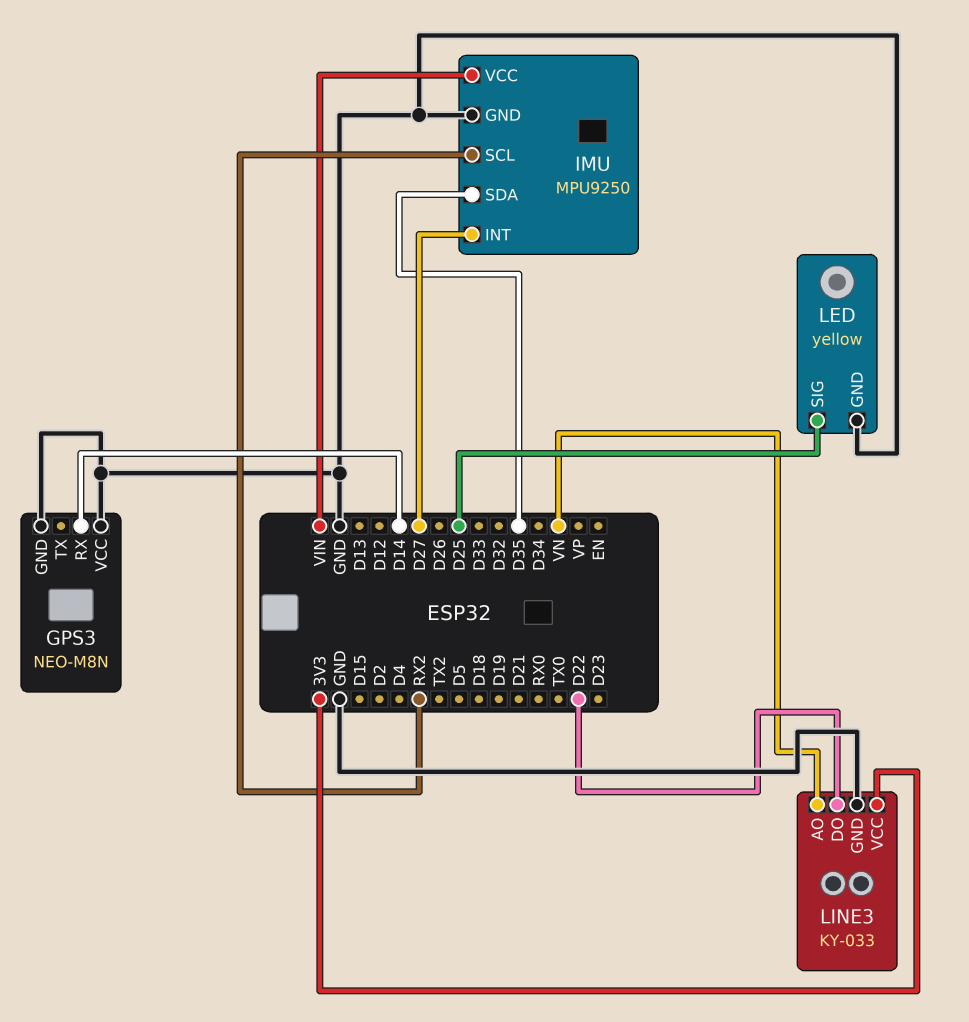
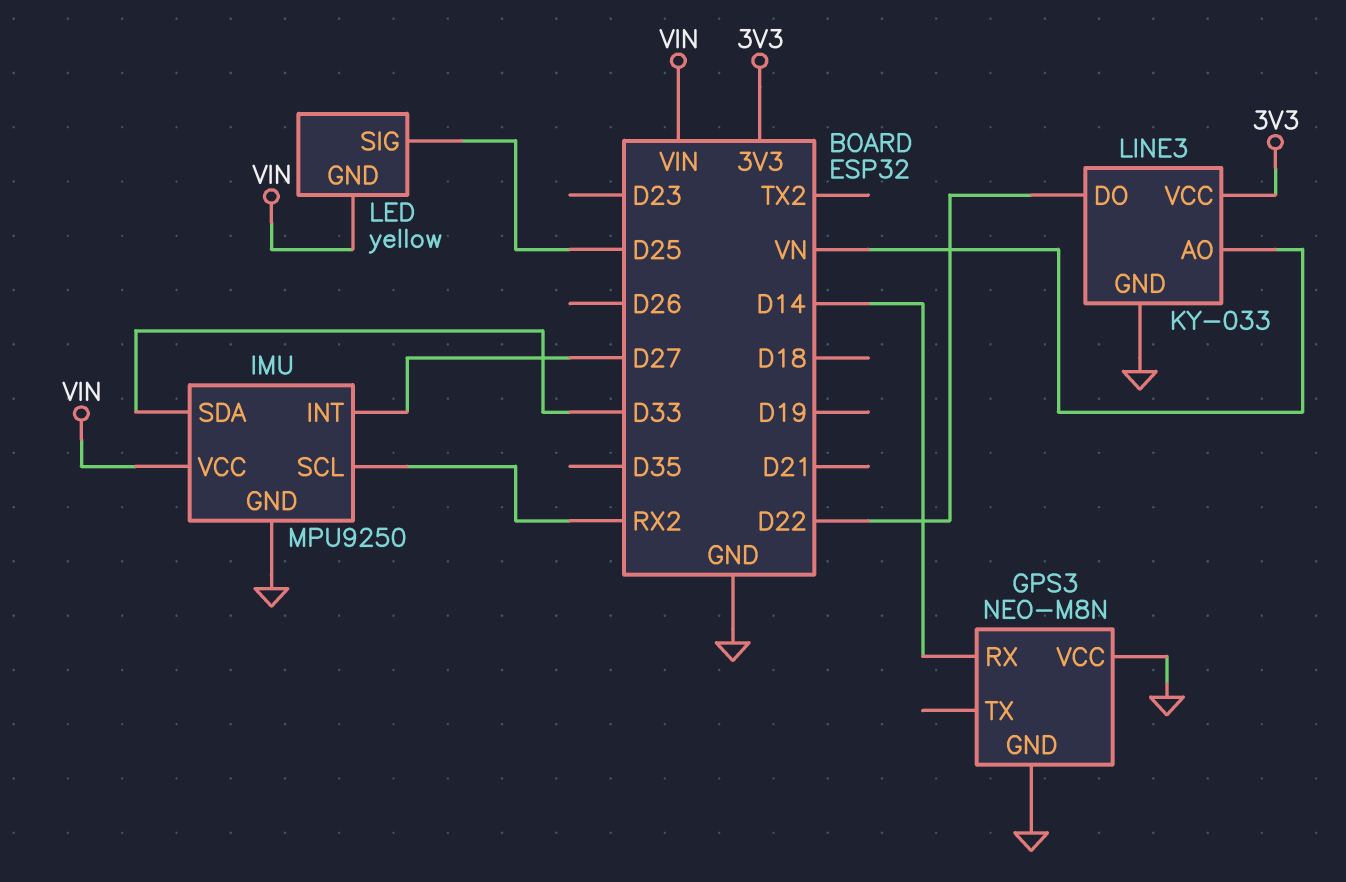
IMU pin SDA: D35 -> D33
LED pin GND: GND -> VIN

